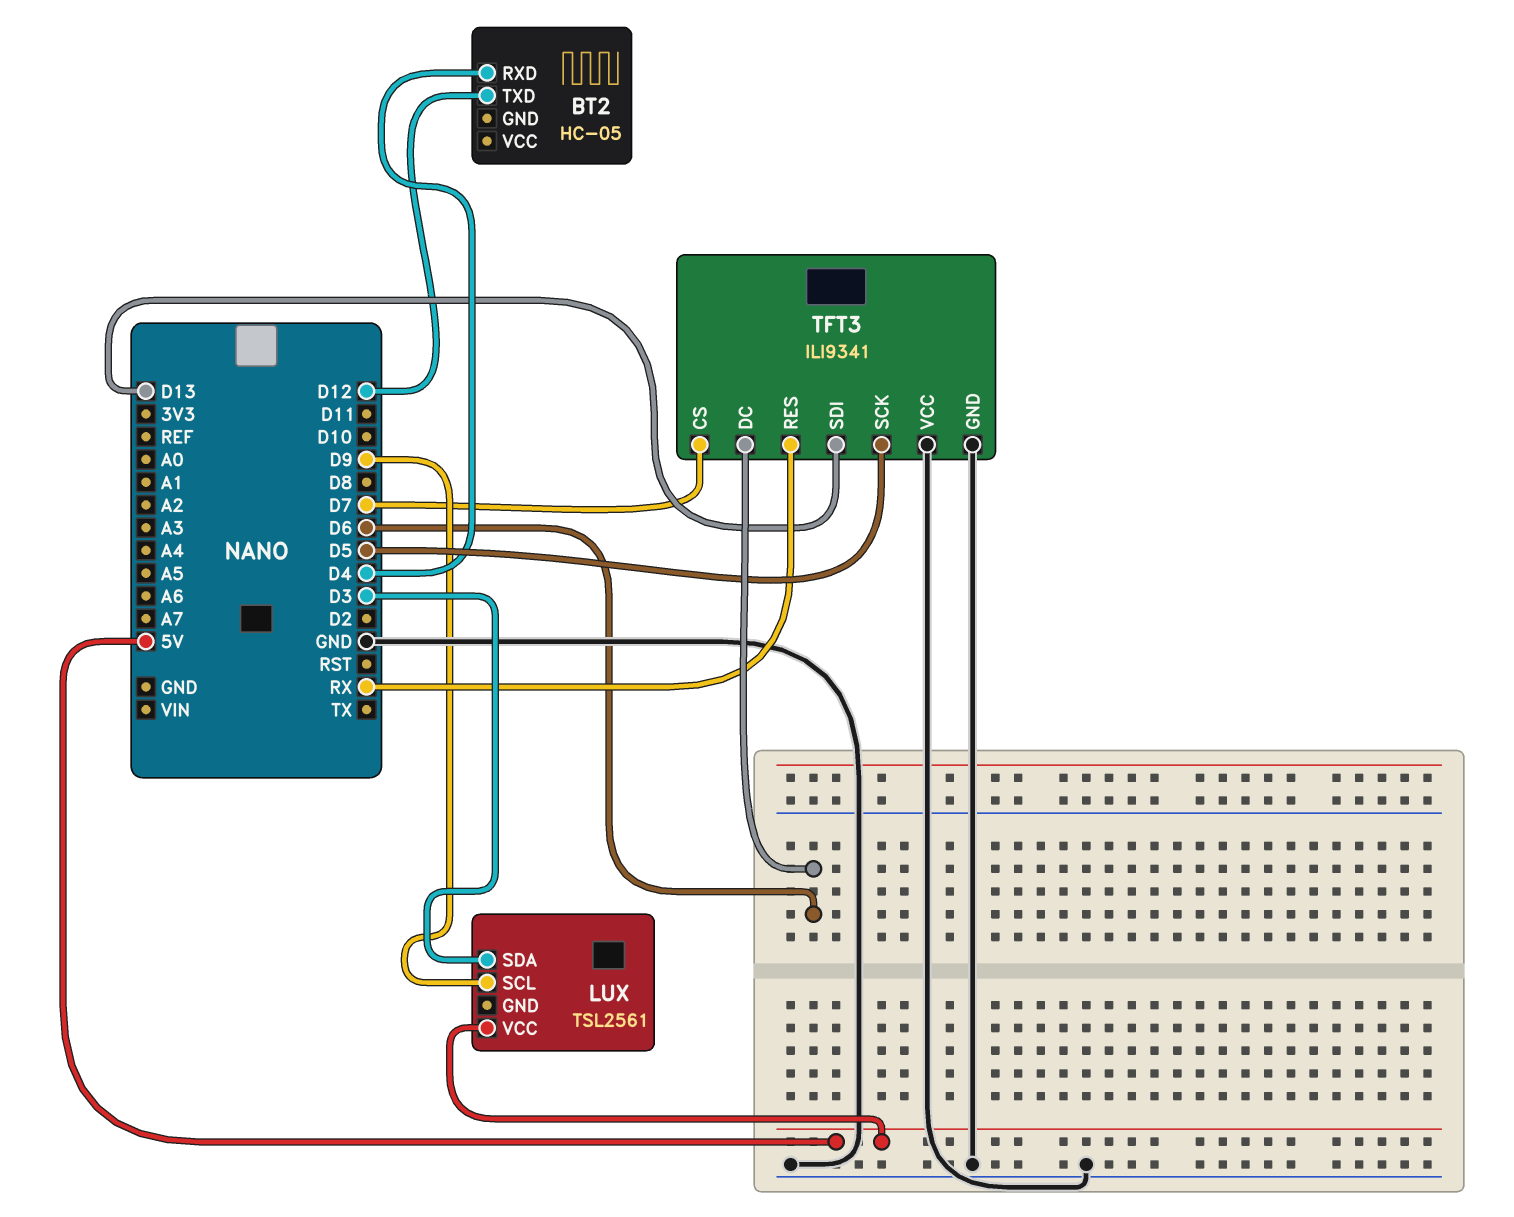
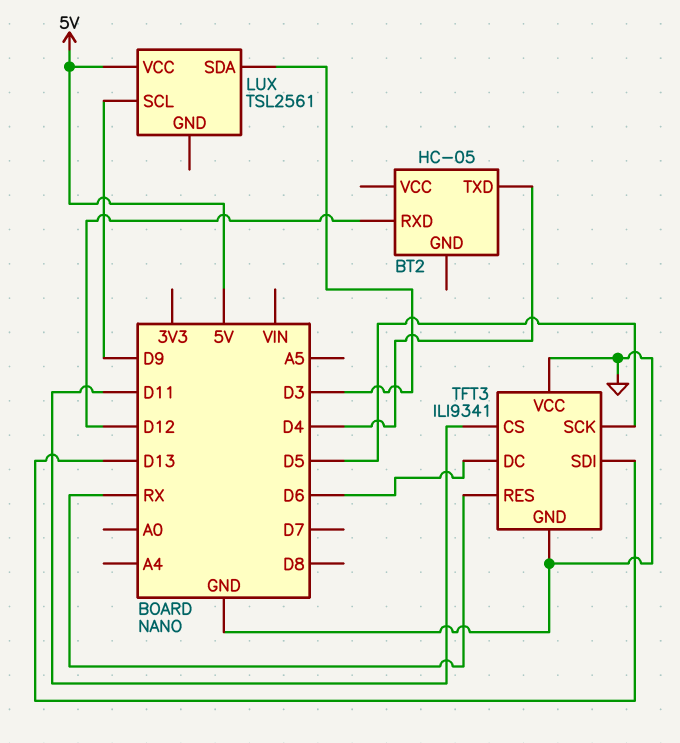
BT2 pin RXD: D4 -> D12
BT2 pin TXD: D12 -> D4
TFT3 pin CS: D7 -> D11

